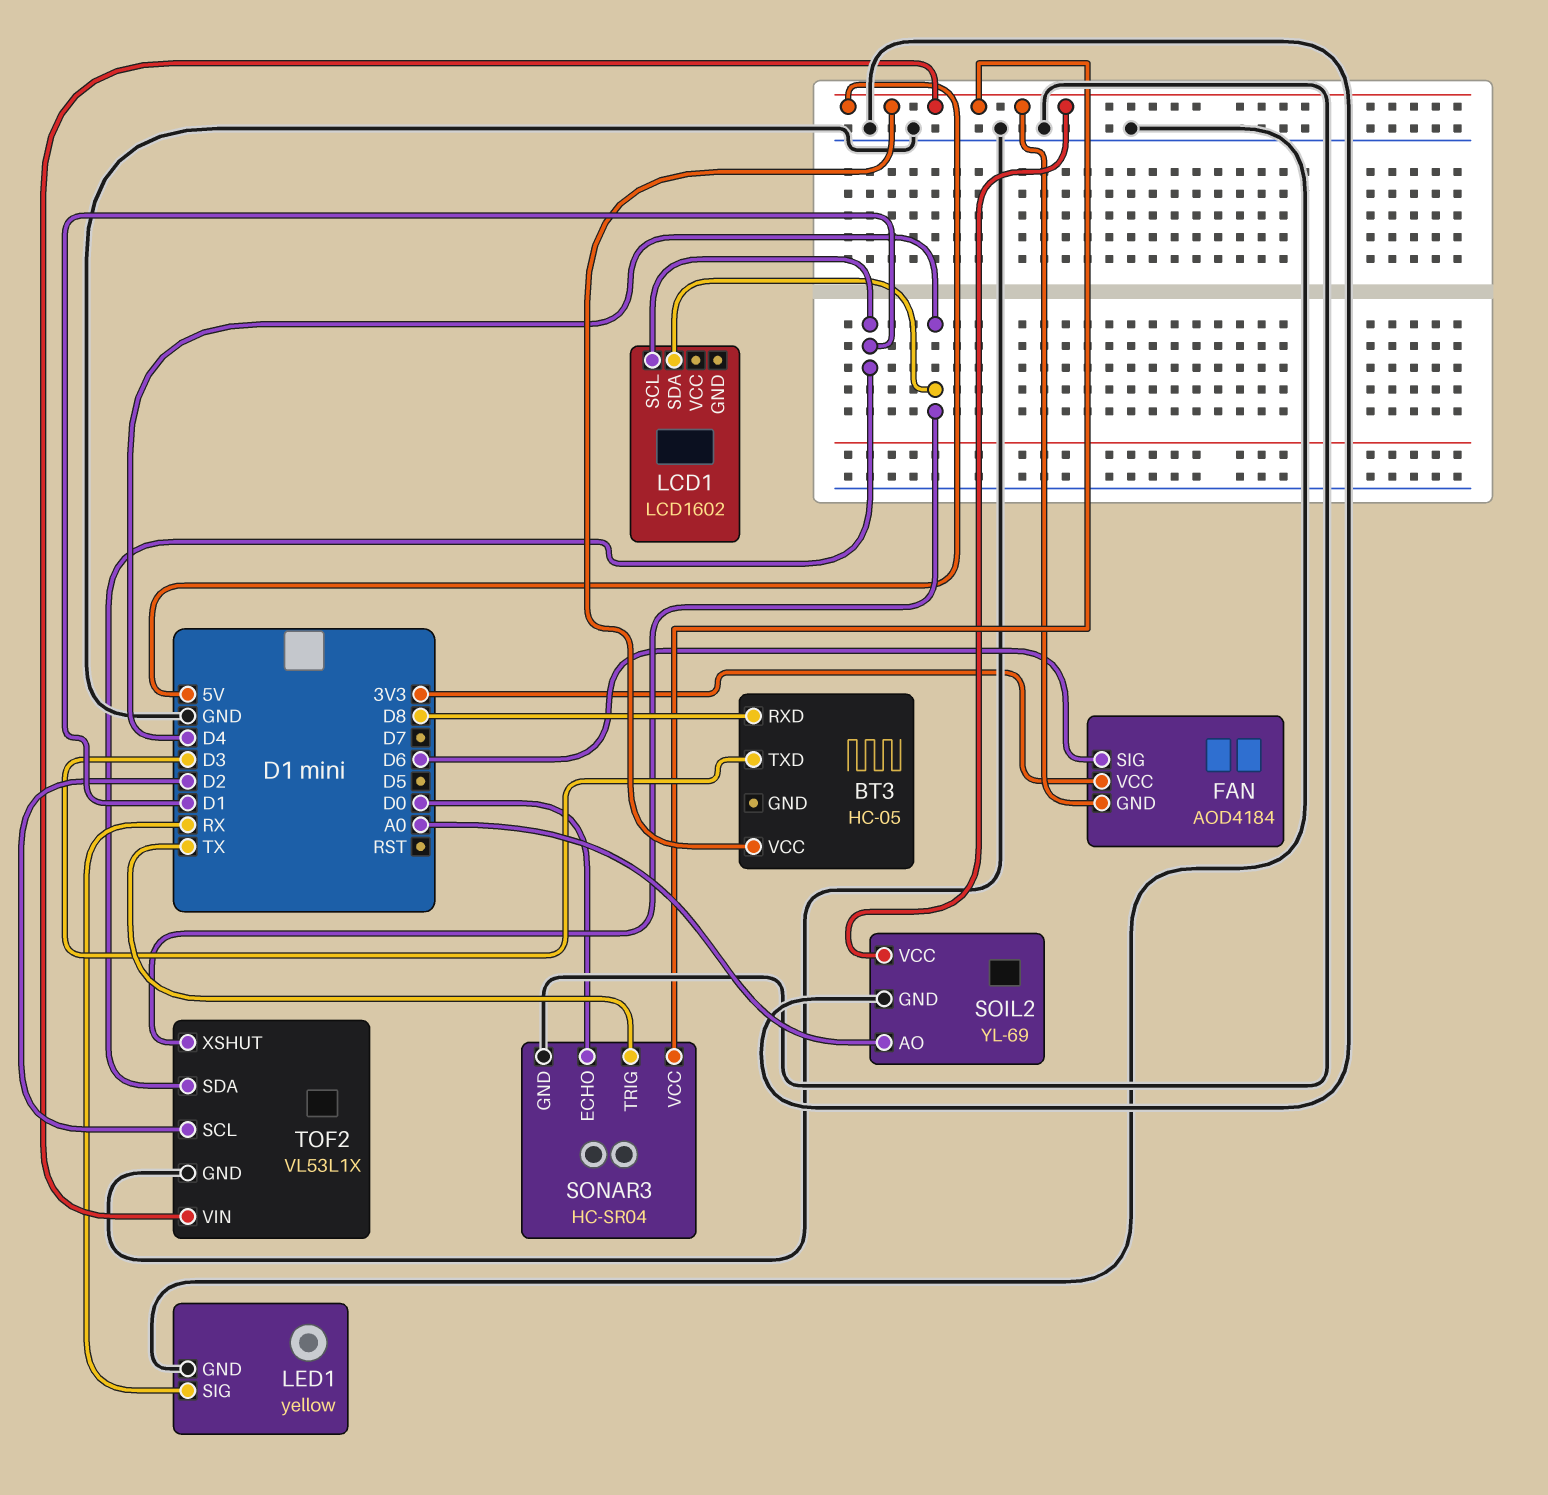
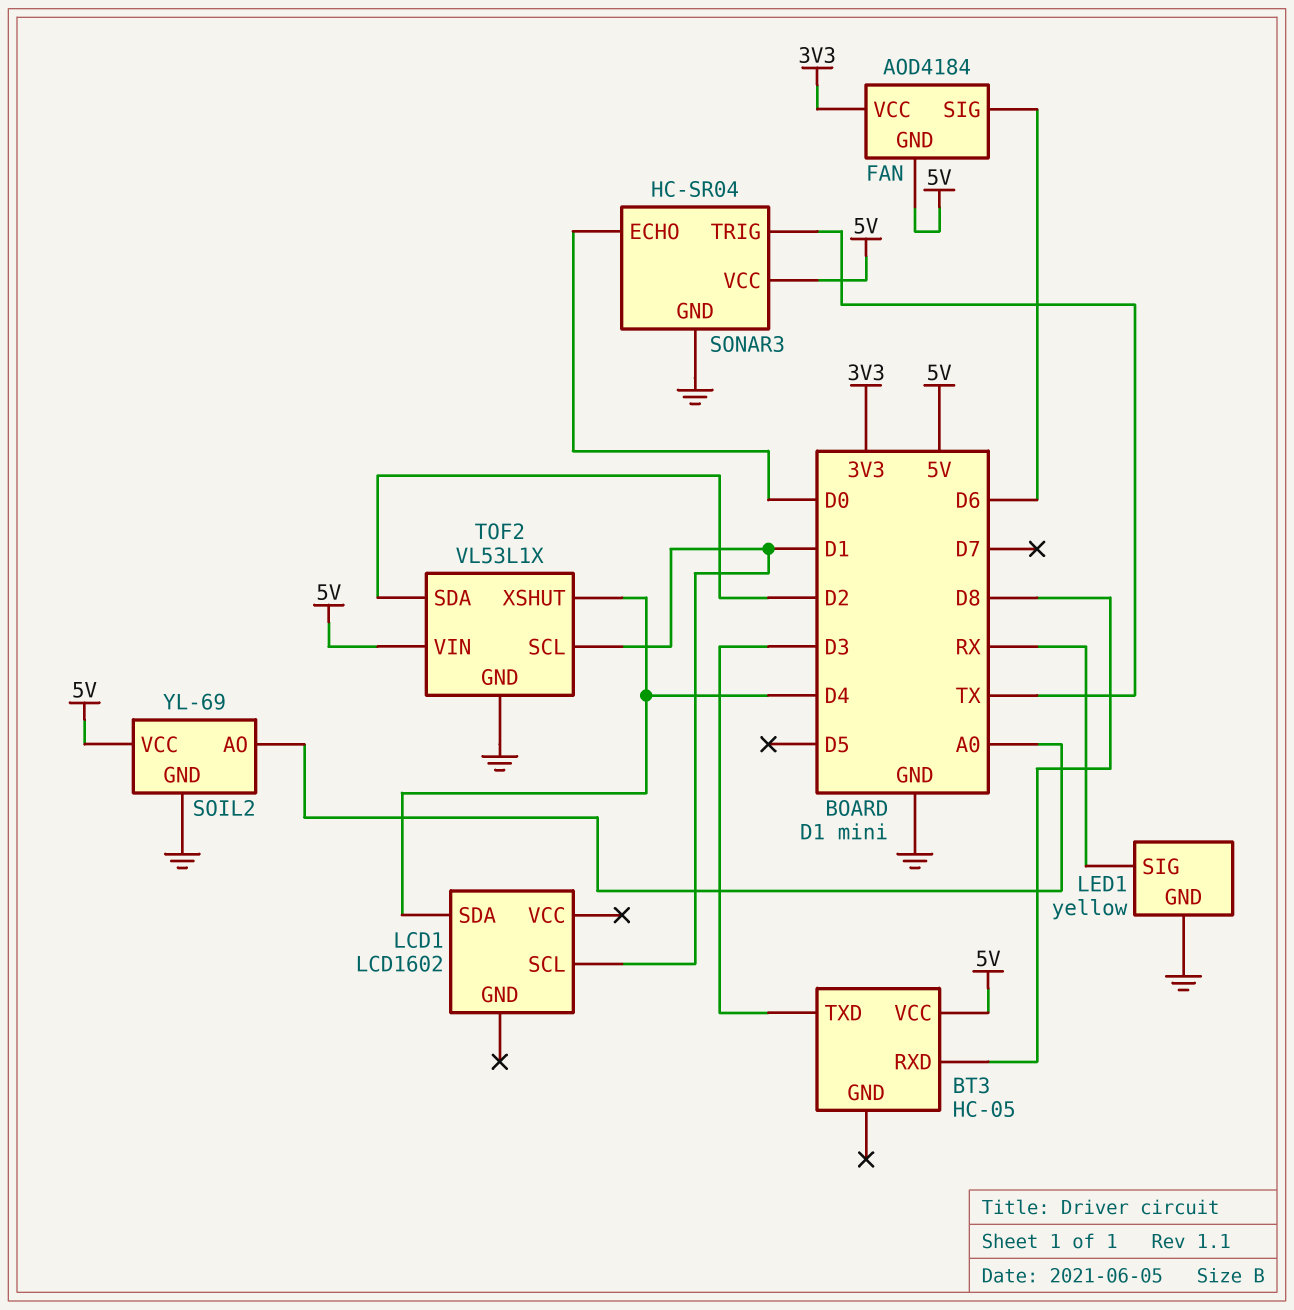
TOF2 pin SCL: D2 -> D1
TOF2 pin SDA: D1 -> D2

